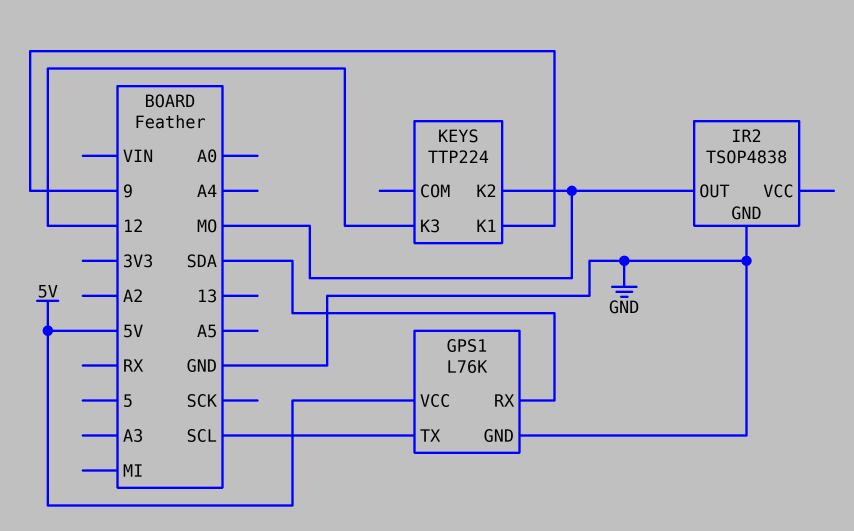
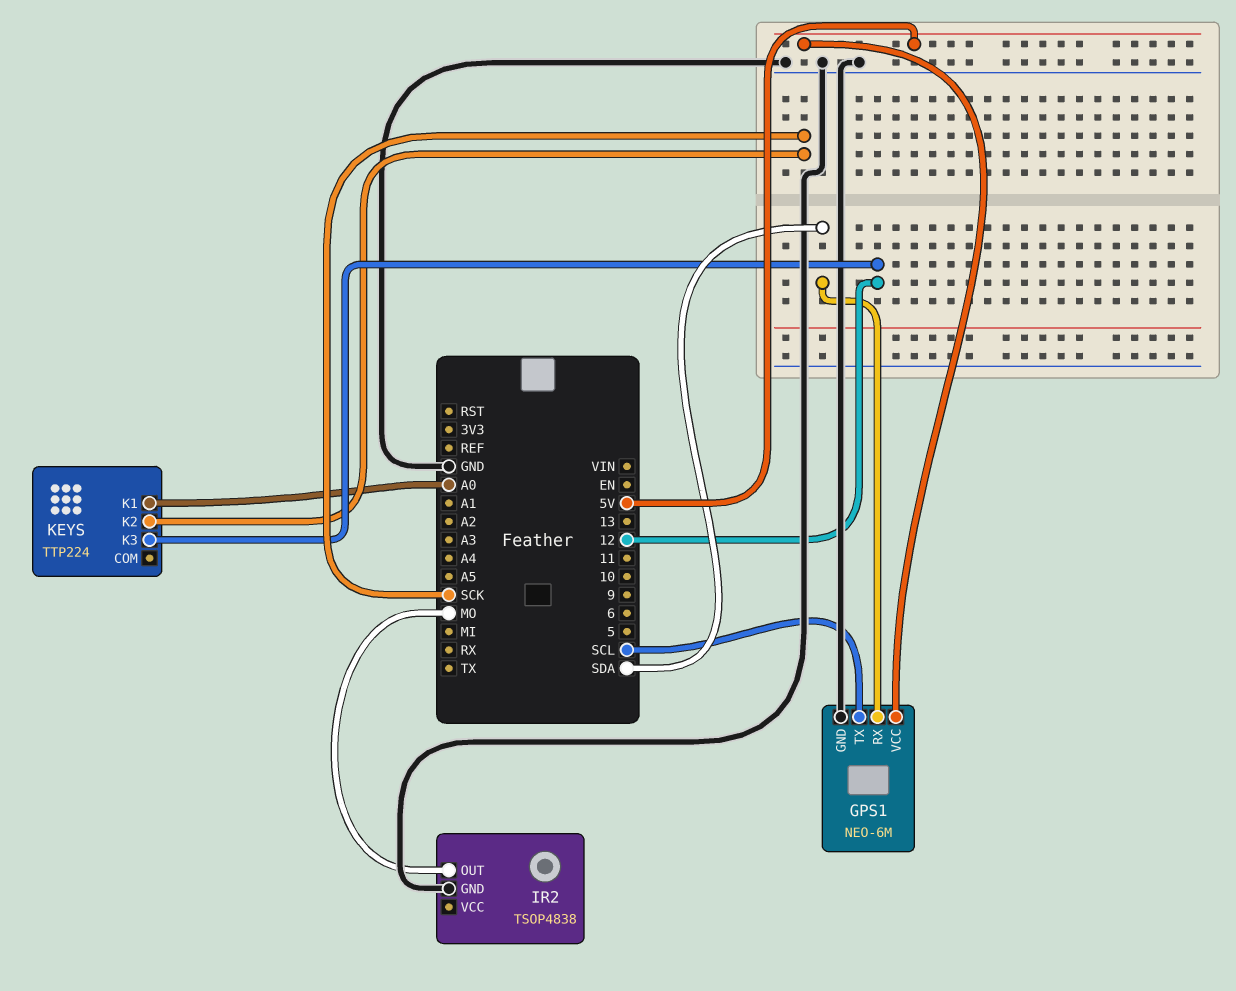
GPS1: L76K -> NEO-6M
KEYS pin K1: 9 -> A0
KEYS pin K2: MO -> SCK

